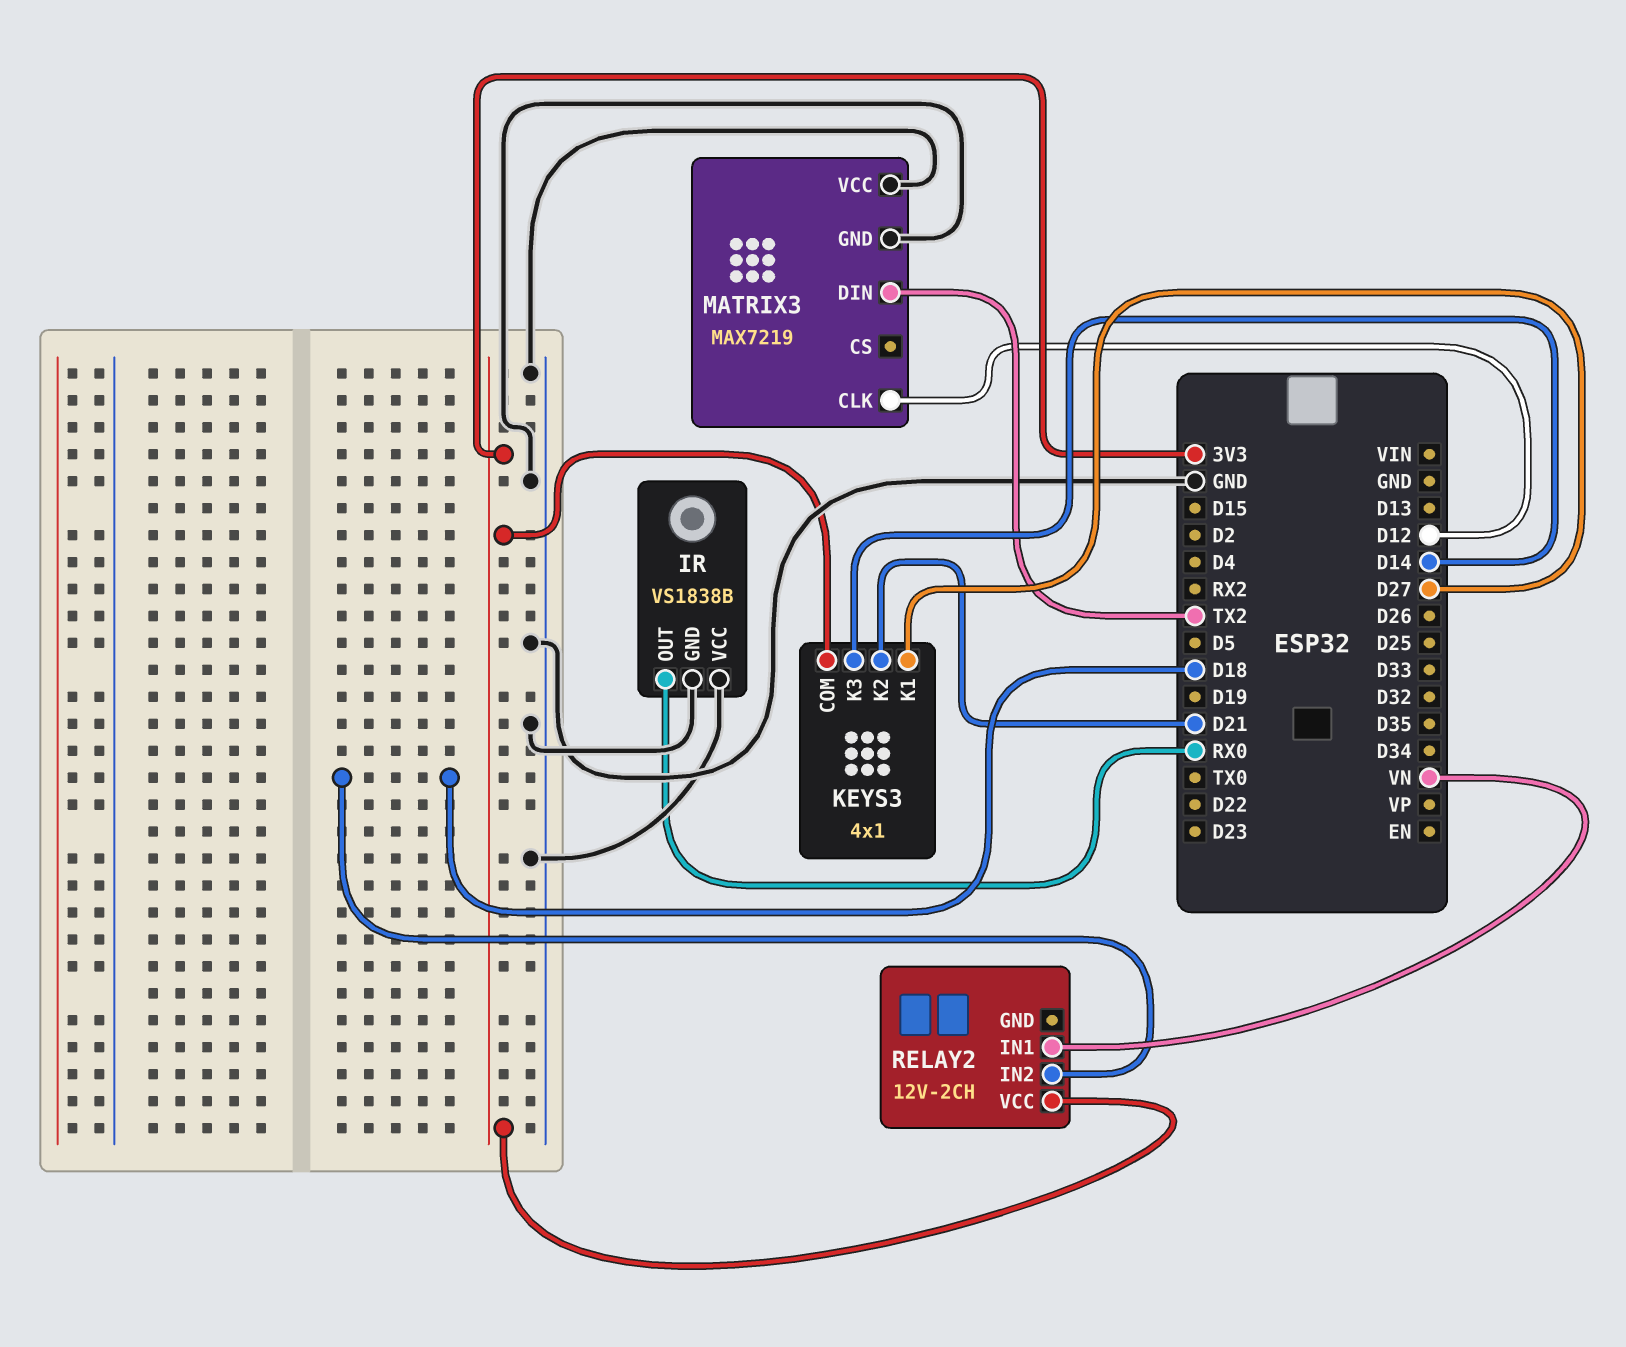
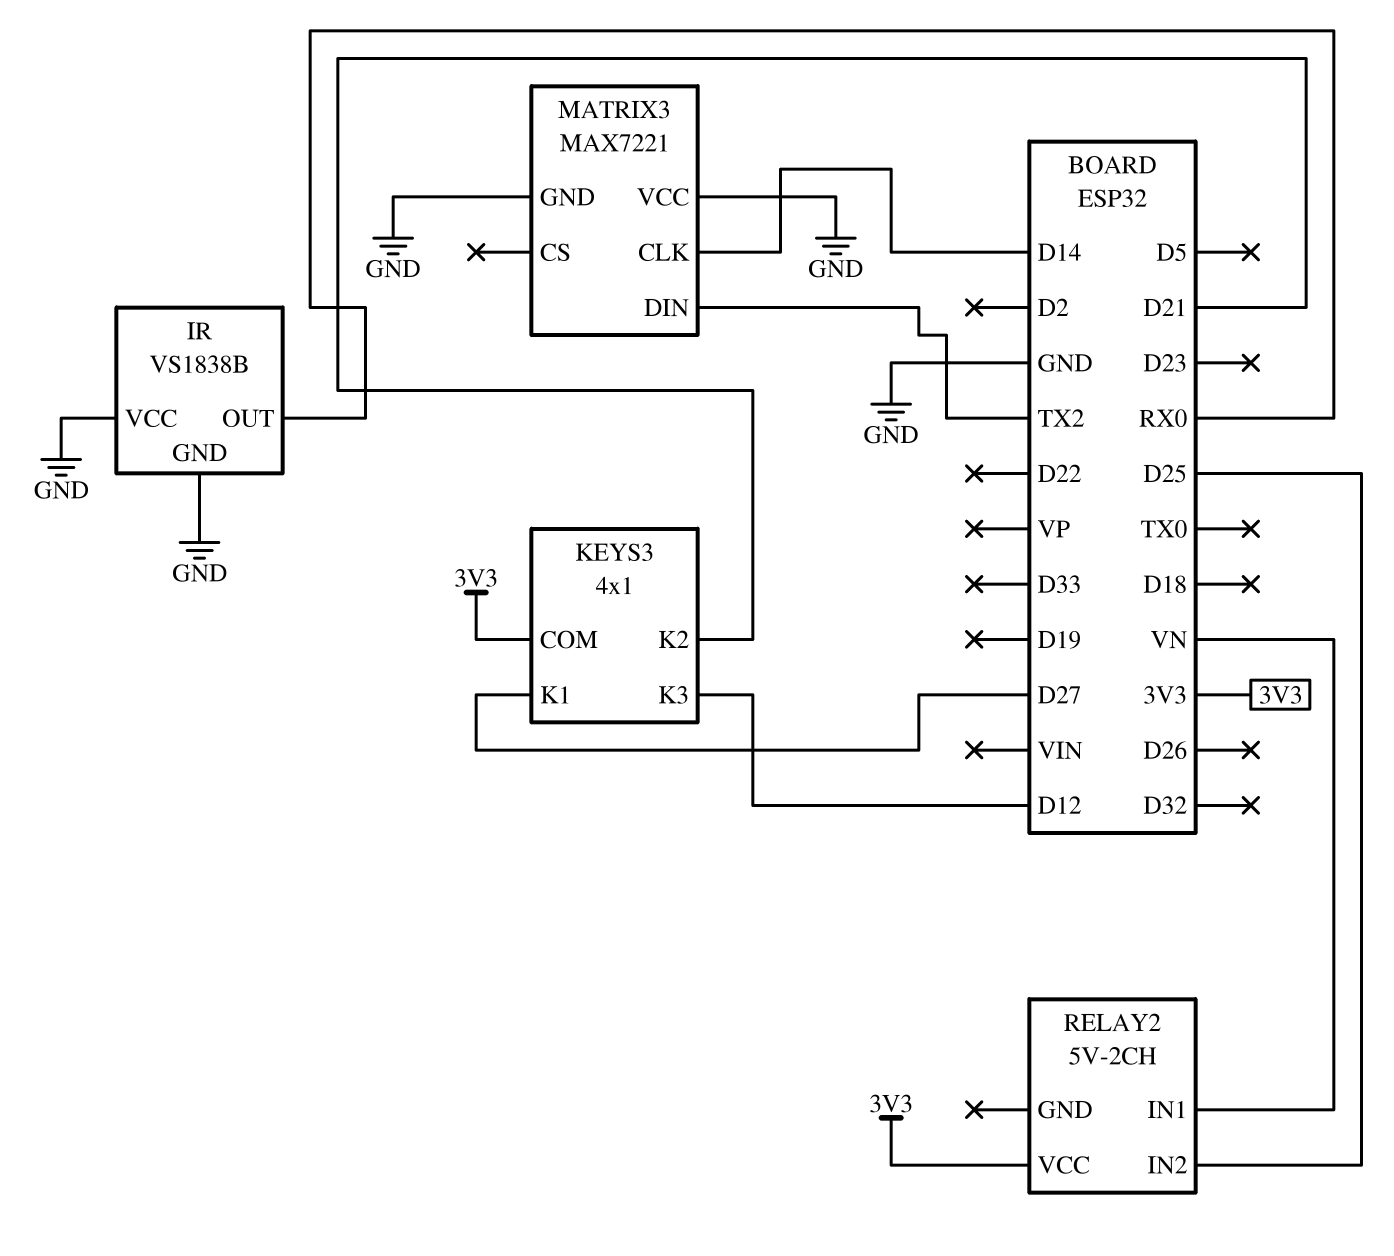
KEYS3 pin K3: D14 -> D12
MATRIX3: MAX7219 -> MAX7221
MATRIX3 pin CLK: D12 -> D14
RELAY2: 12V-2CH -> 5V-2CH
RELAY2 pin IN2: D18 -> D25

